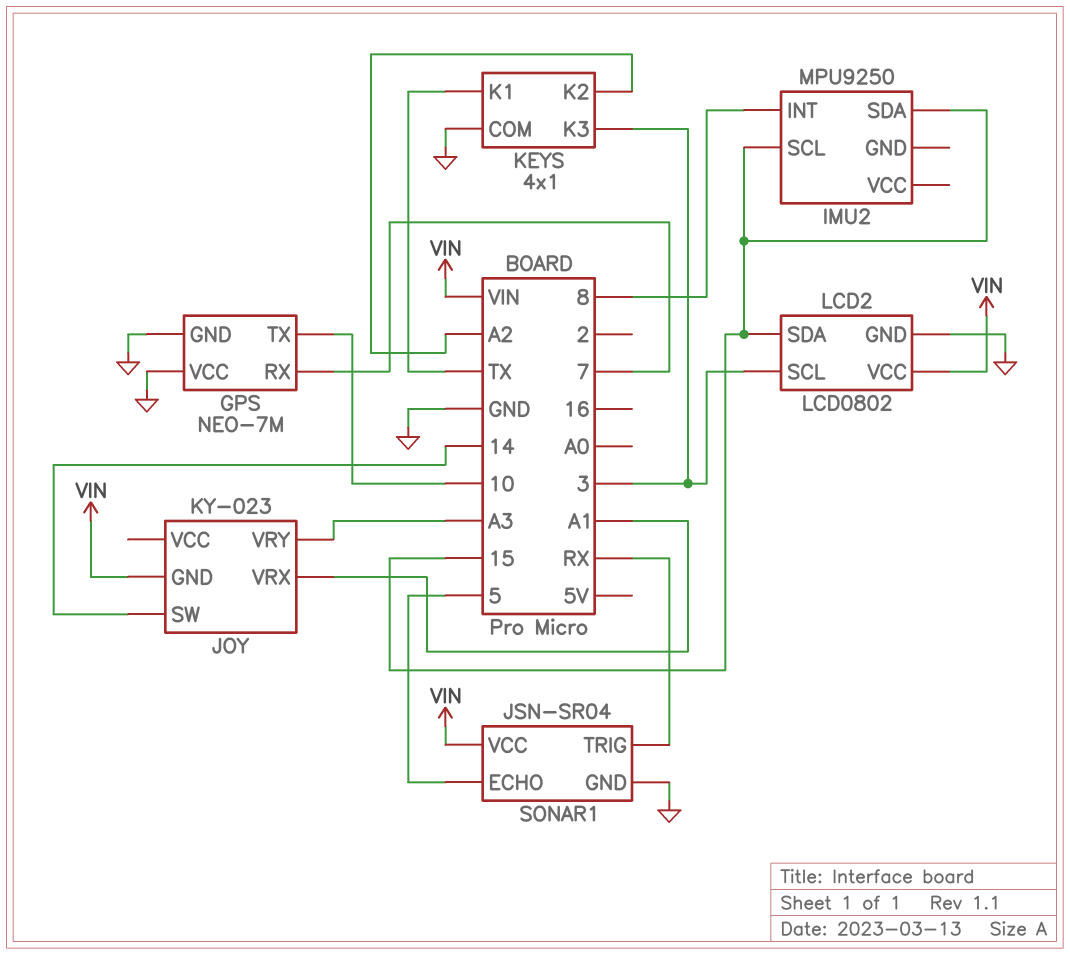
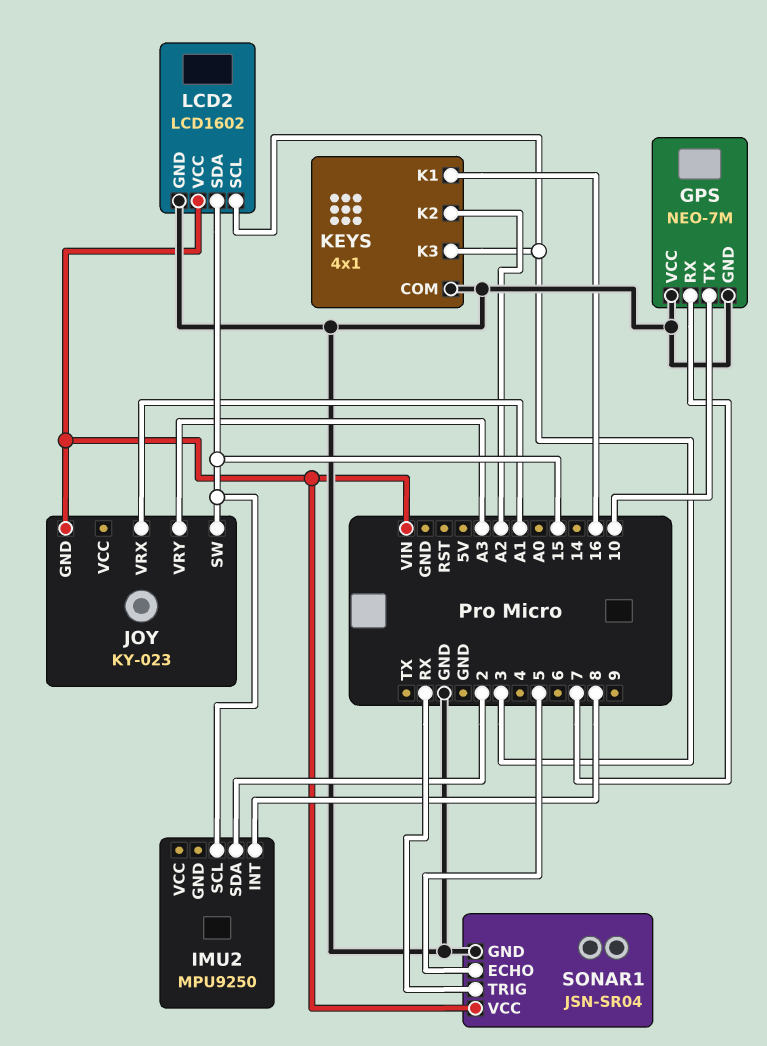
IMU2 pin SDA: 15 -> 2
JOY pin SW: 14 -> 15
KEYS pin K1: TX -> 16
LCD2: LCD0802 -> LCD1602

